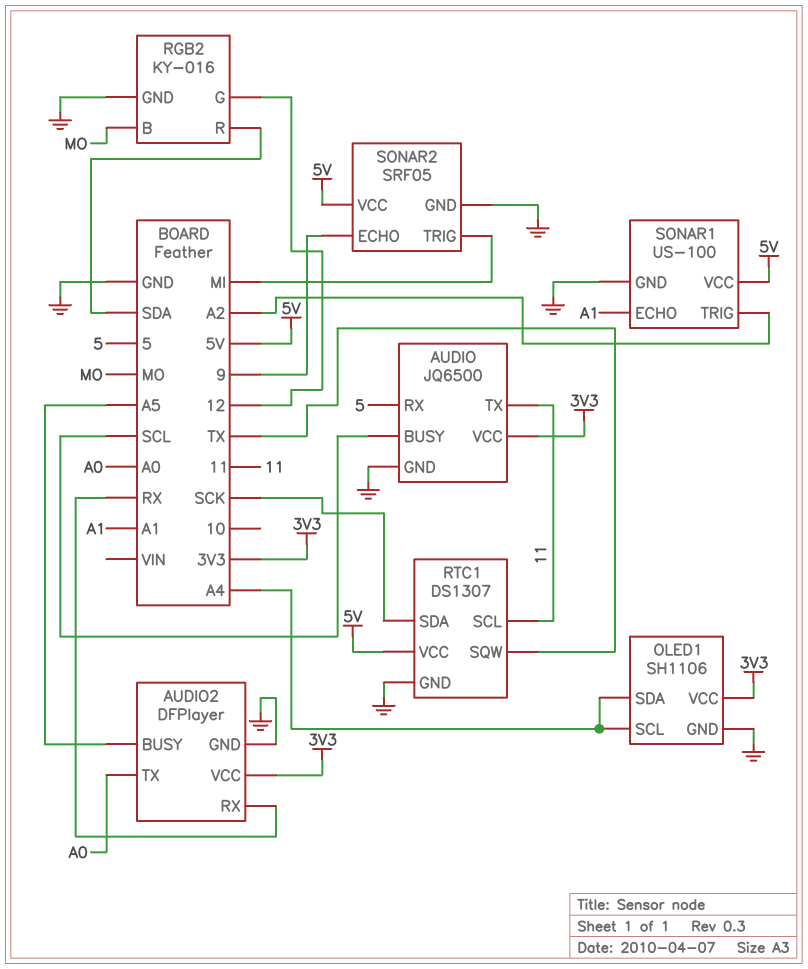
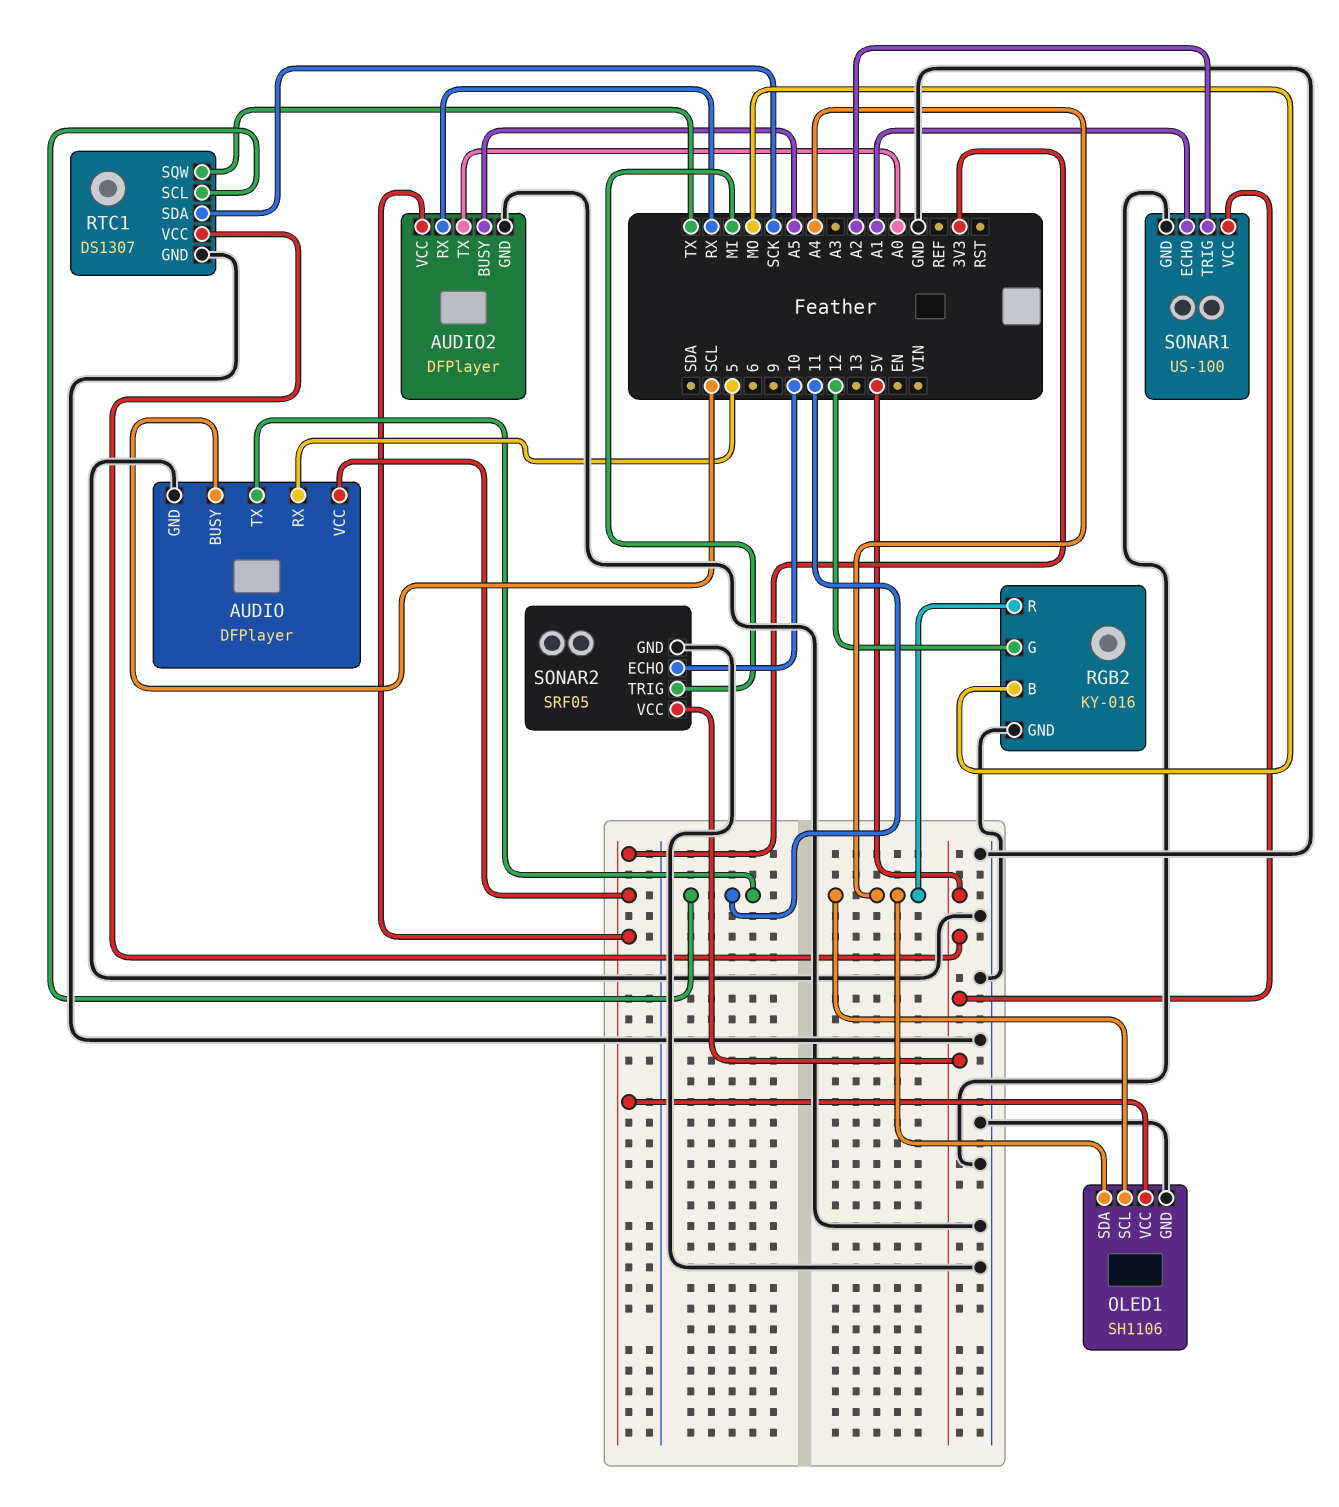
AUDIO: JQ6500 -> DFPlayer
RGB2 pin R: SDA -> A4
SONAR2 pin ECHO: 9 -> 10

